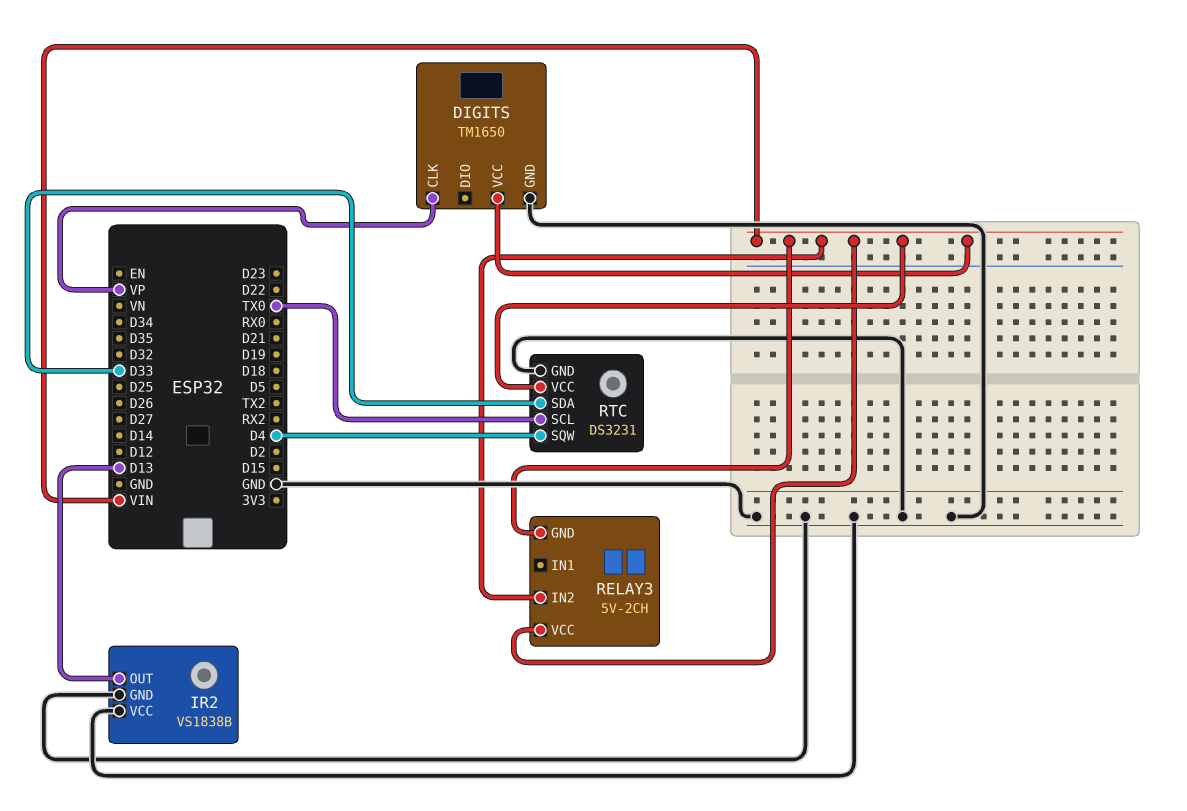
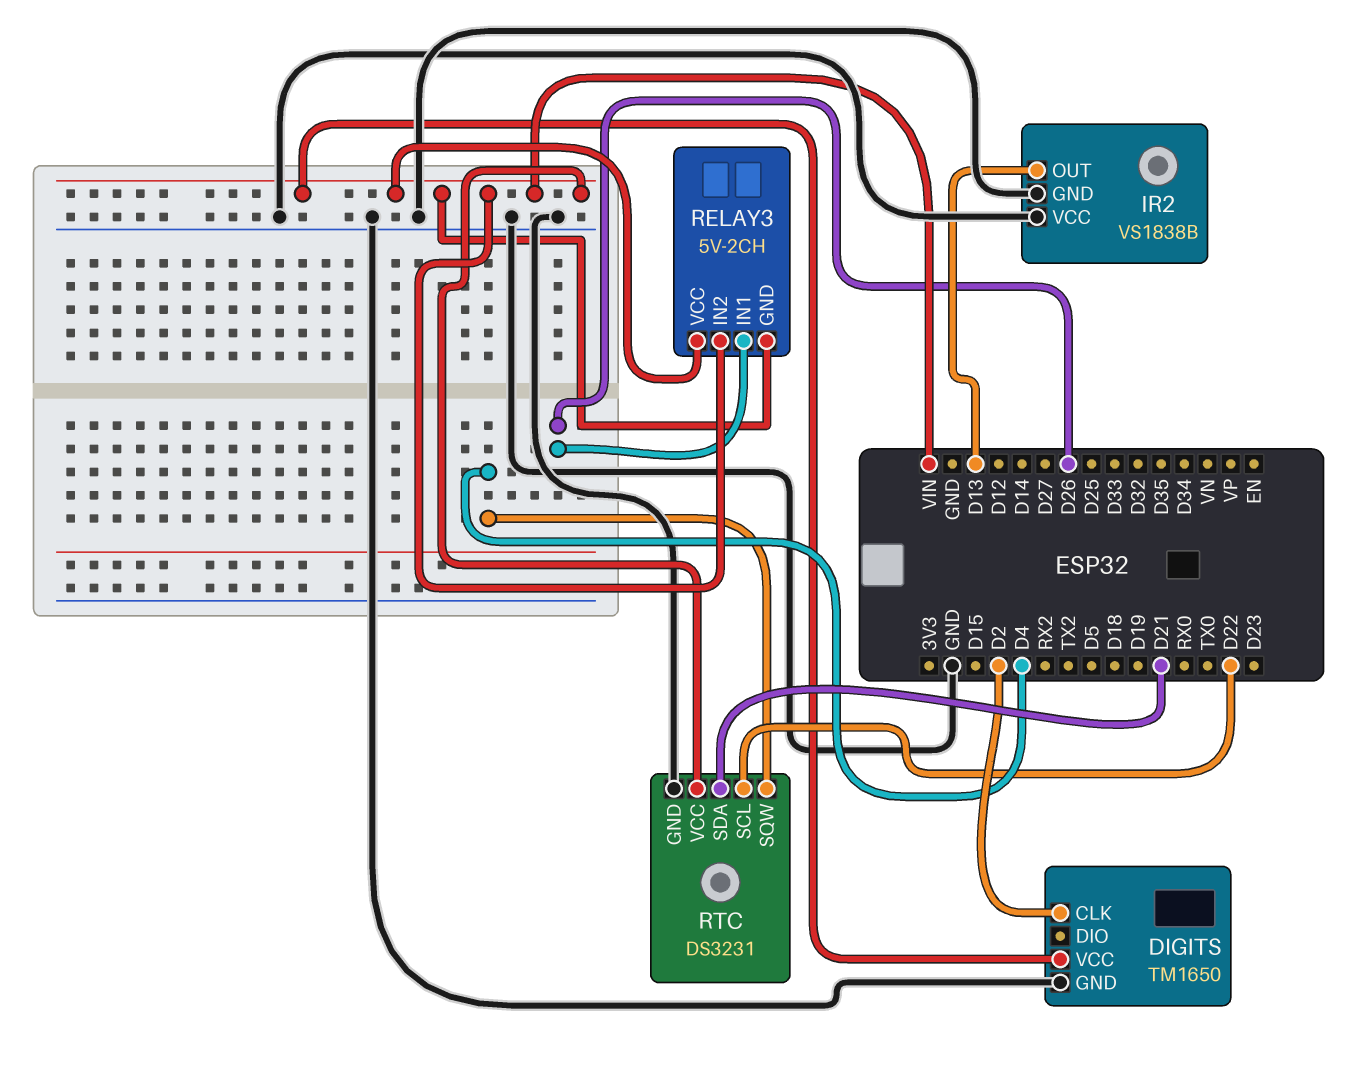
DIGITS pin CLK: VP -> D2
RELAY3 pin IN1: none -> D26
RTC pin SCL: TX0 -> D22
RTC pin SDA: D33 -> D21

